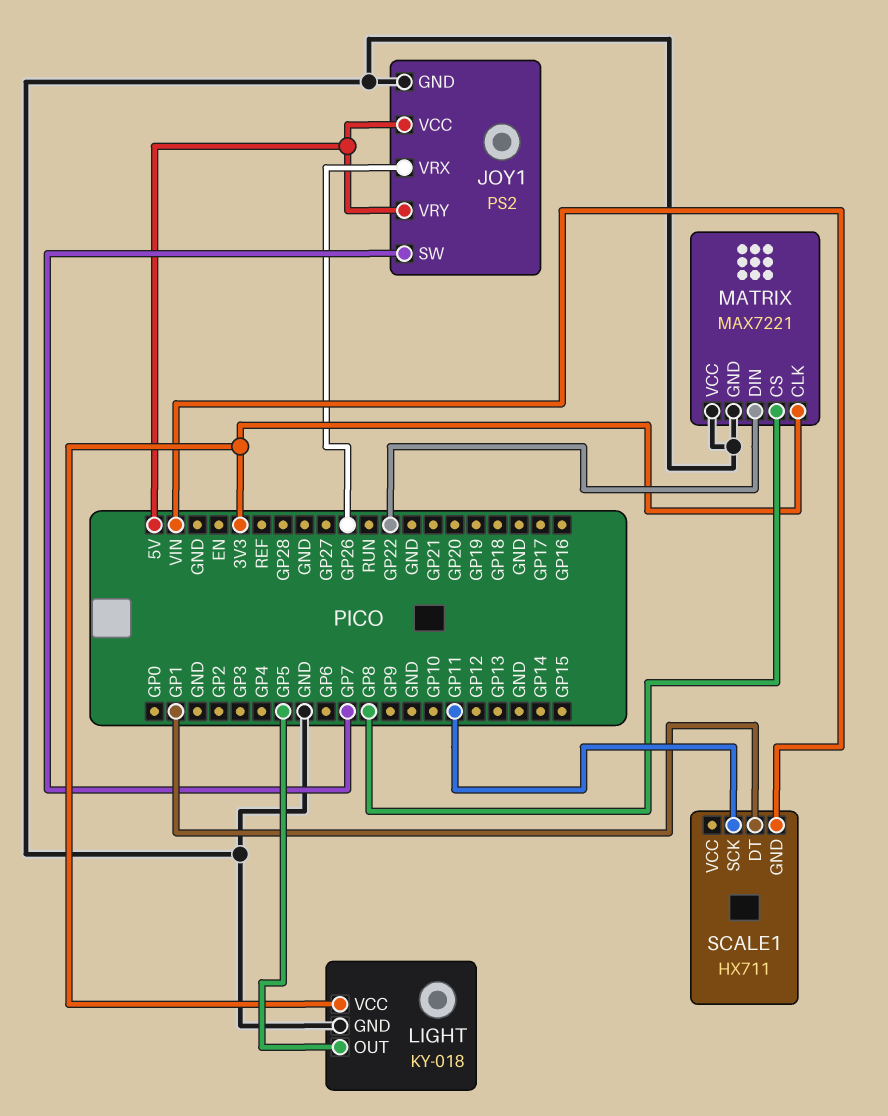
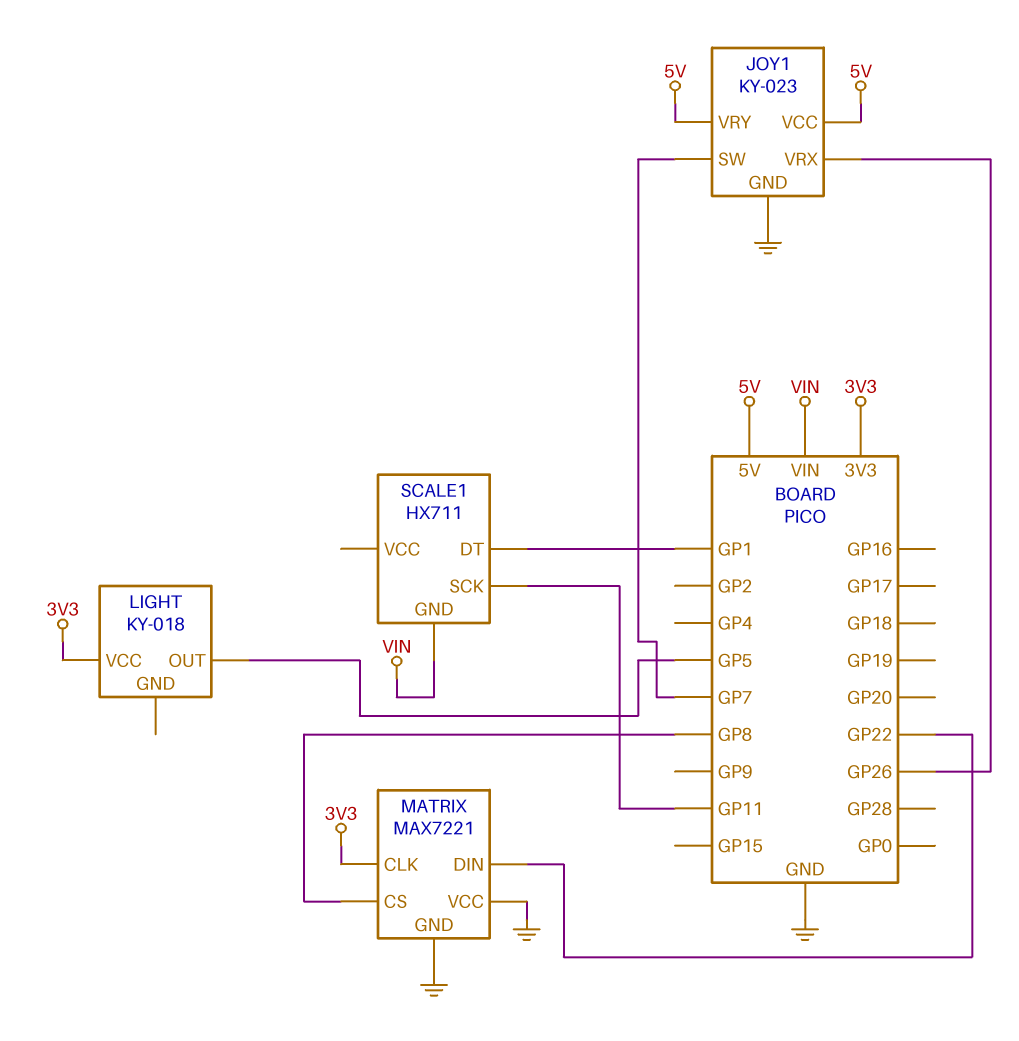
JOY1: PS2 -> KY-023
LIGHT pin GND: GND -> none

